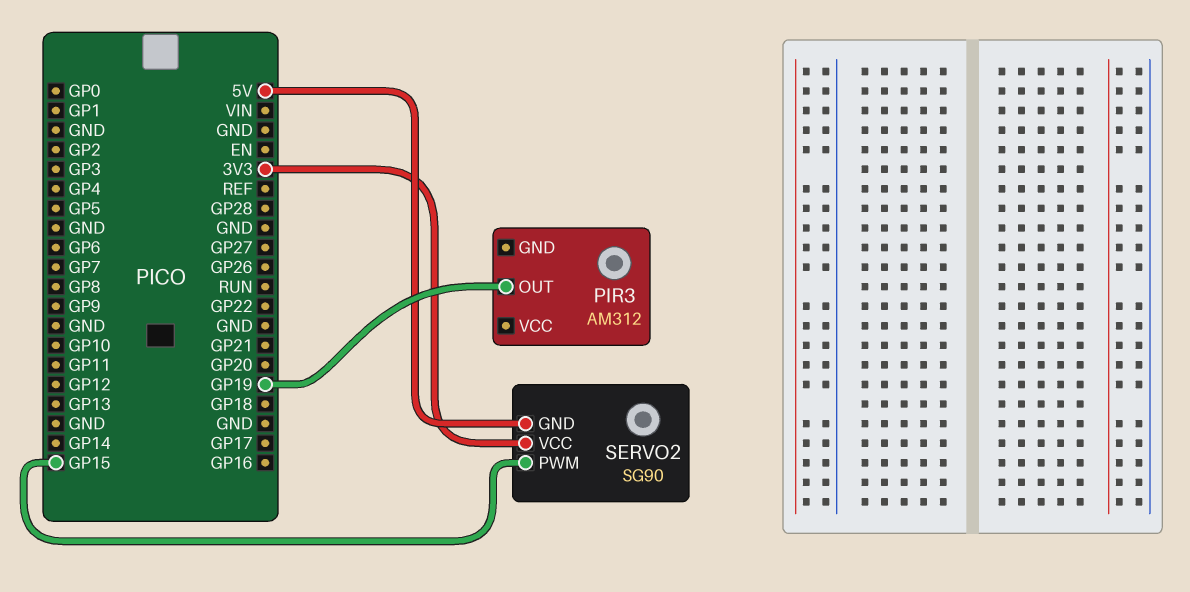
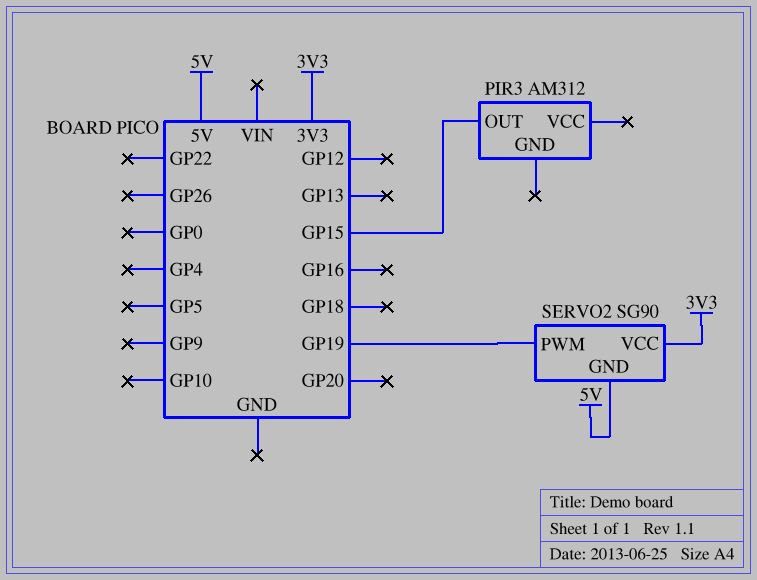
PIR3 pin OUT: GP19 -> GP15
SERVO2 pin PWM: GP15 -> GP19

